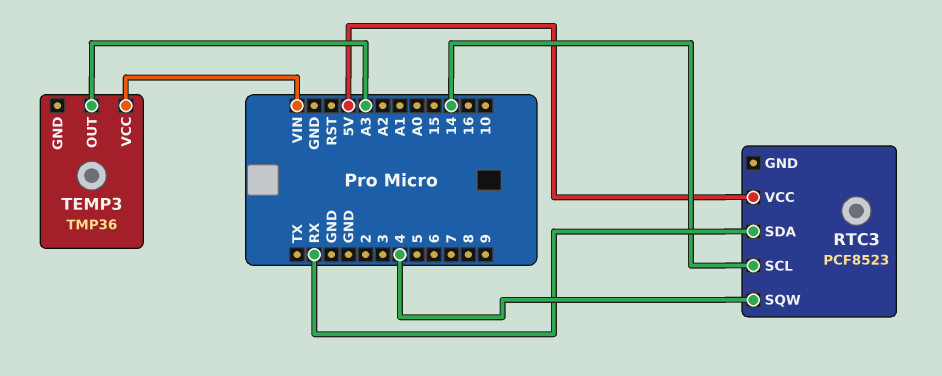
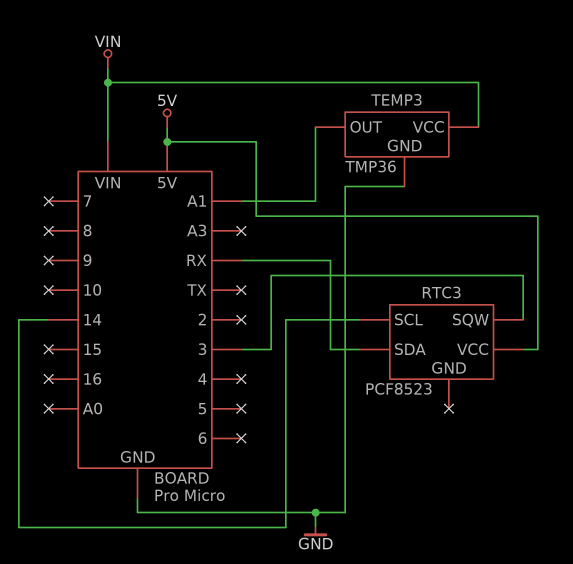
RTC3 pin SQW: 4 -> 3
TEMP3 pin GND: none -> GND
TEMP3 pin OUT: A3 -> A1

